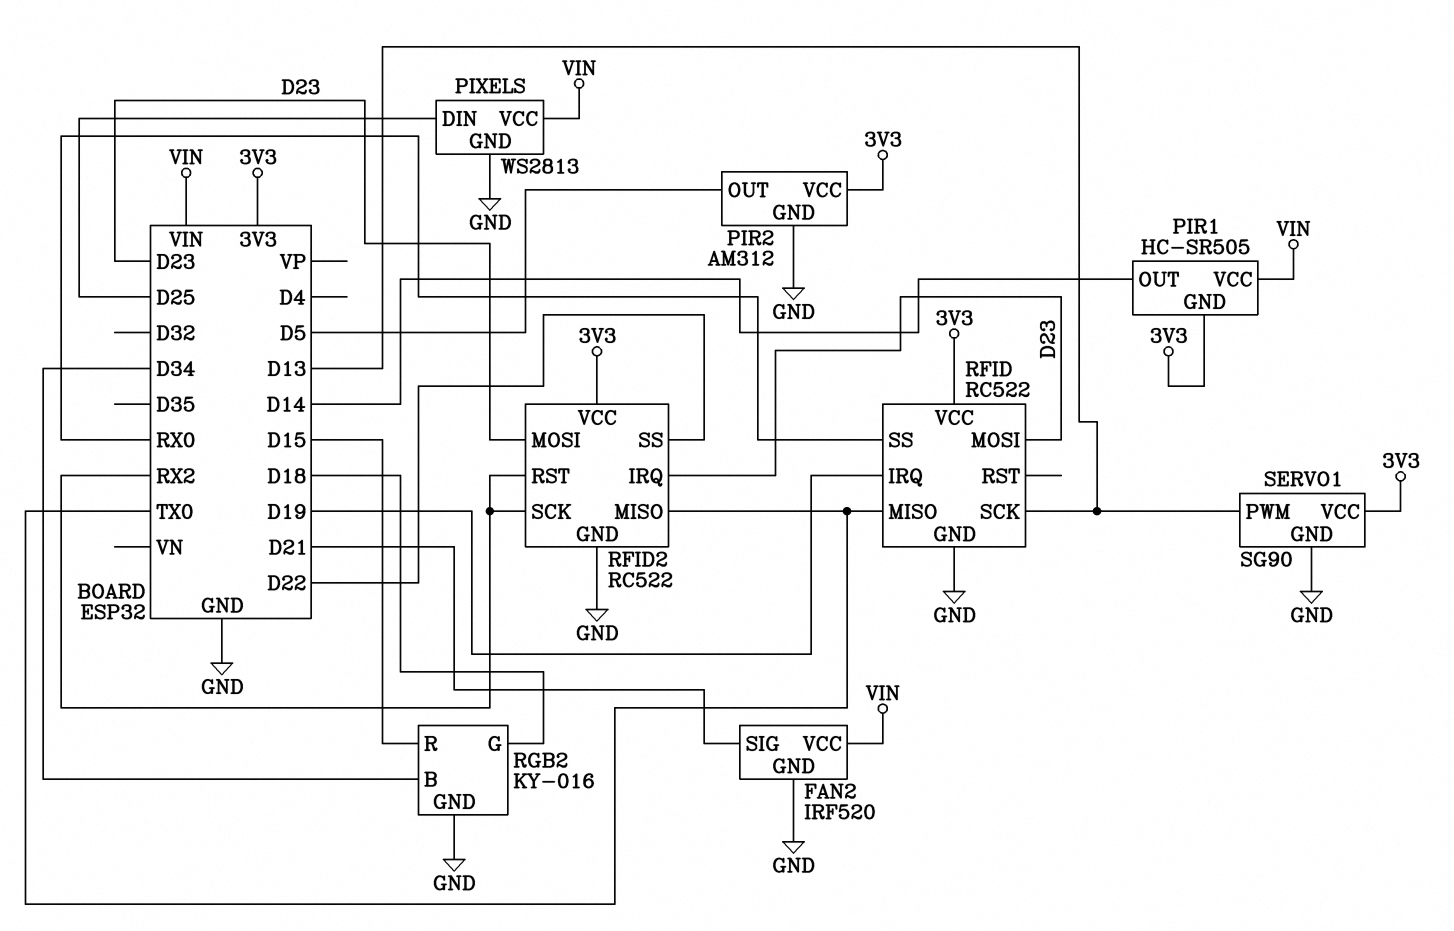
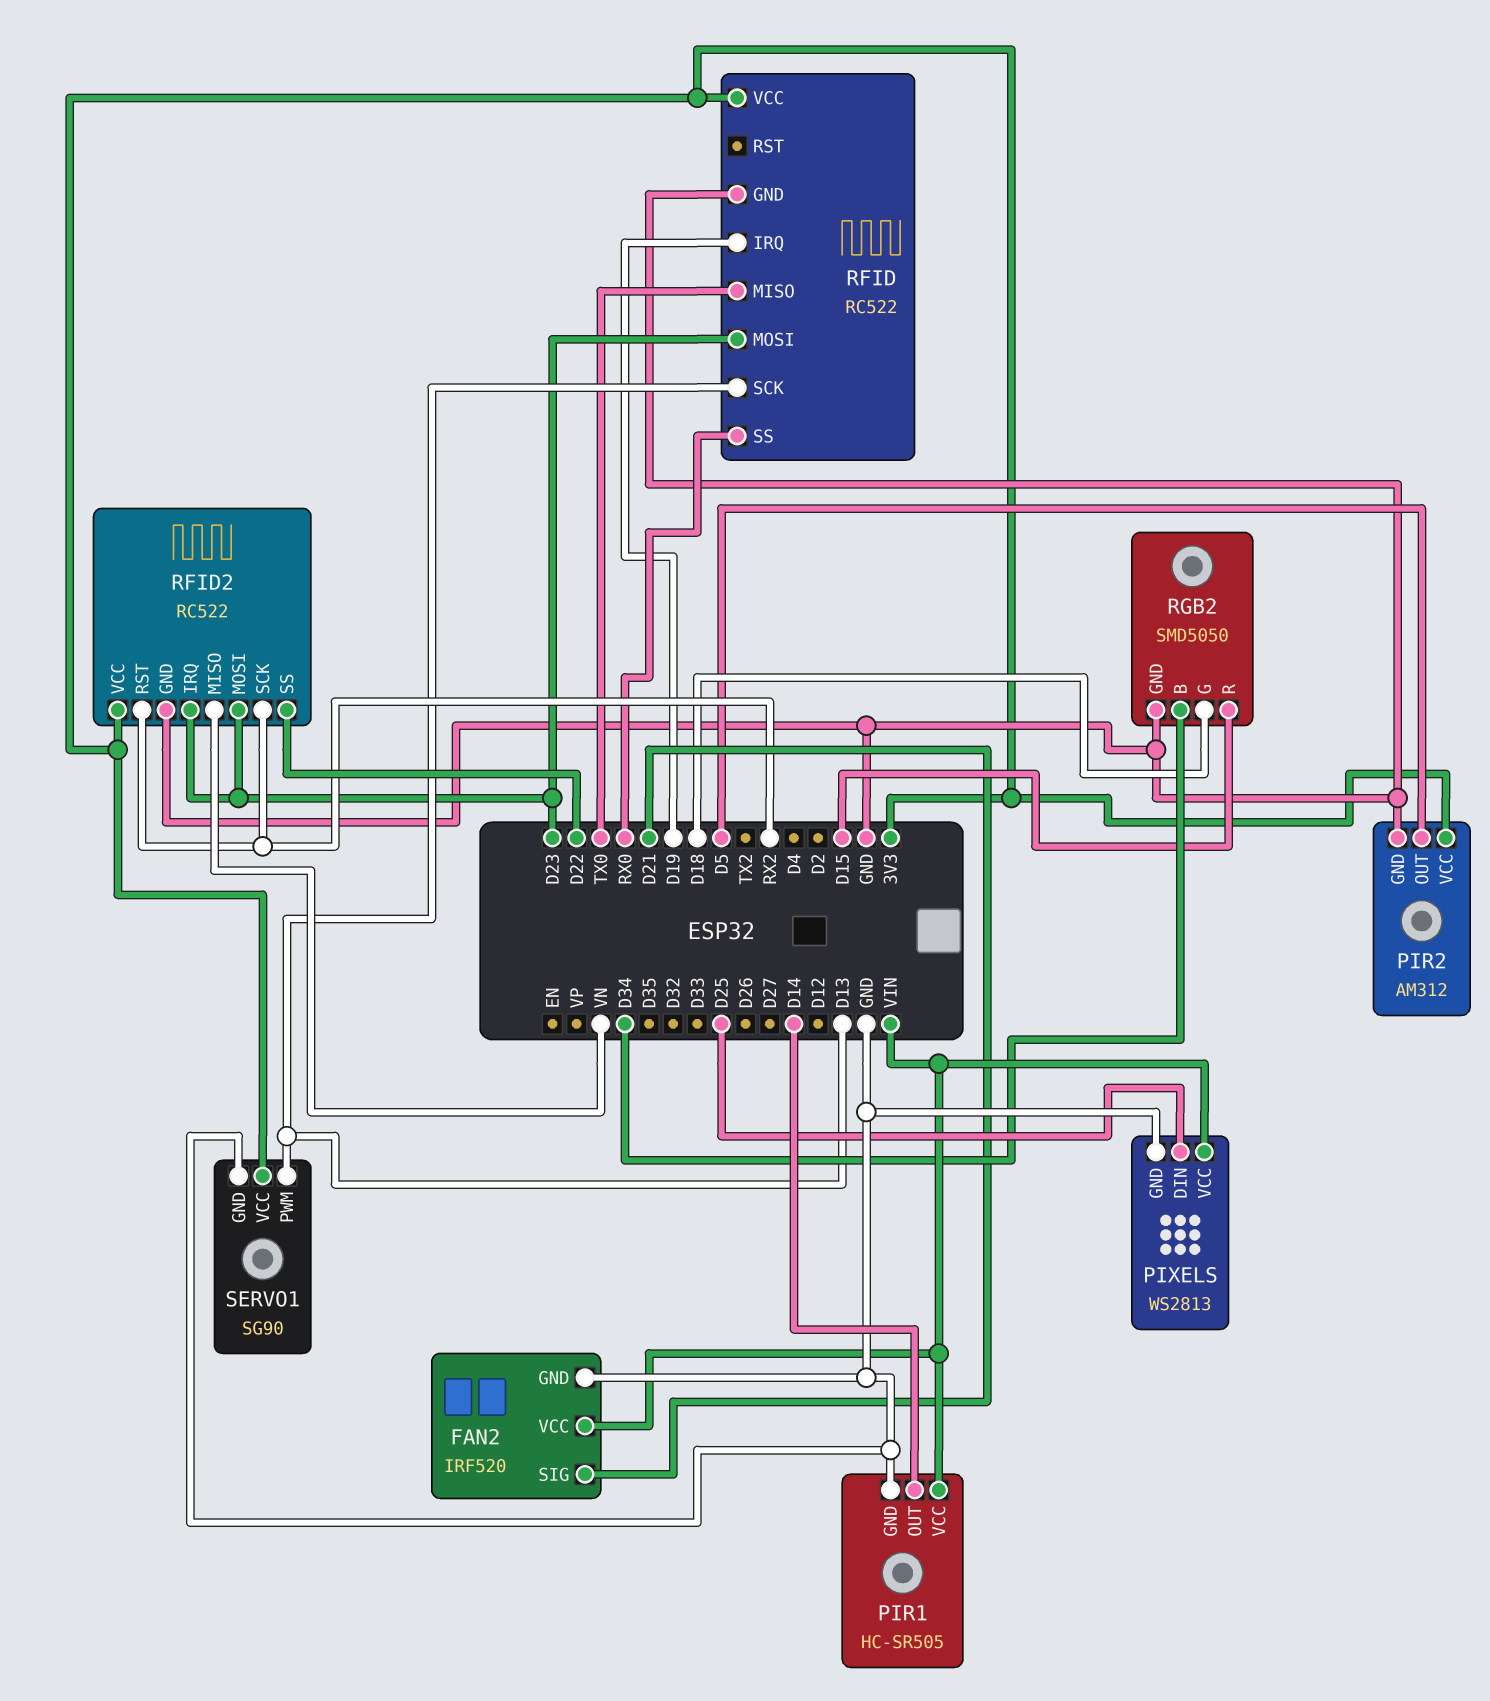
PIR1 pin GND: 3V3 -> GND
RFID2 pin MISO: TX0 -> VN
RGB2: KY-016 -> SMD5050

